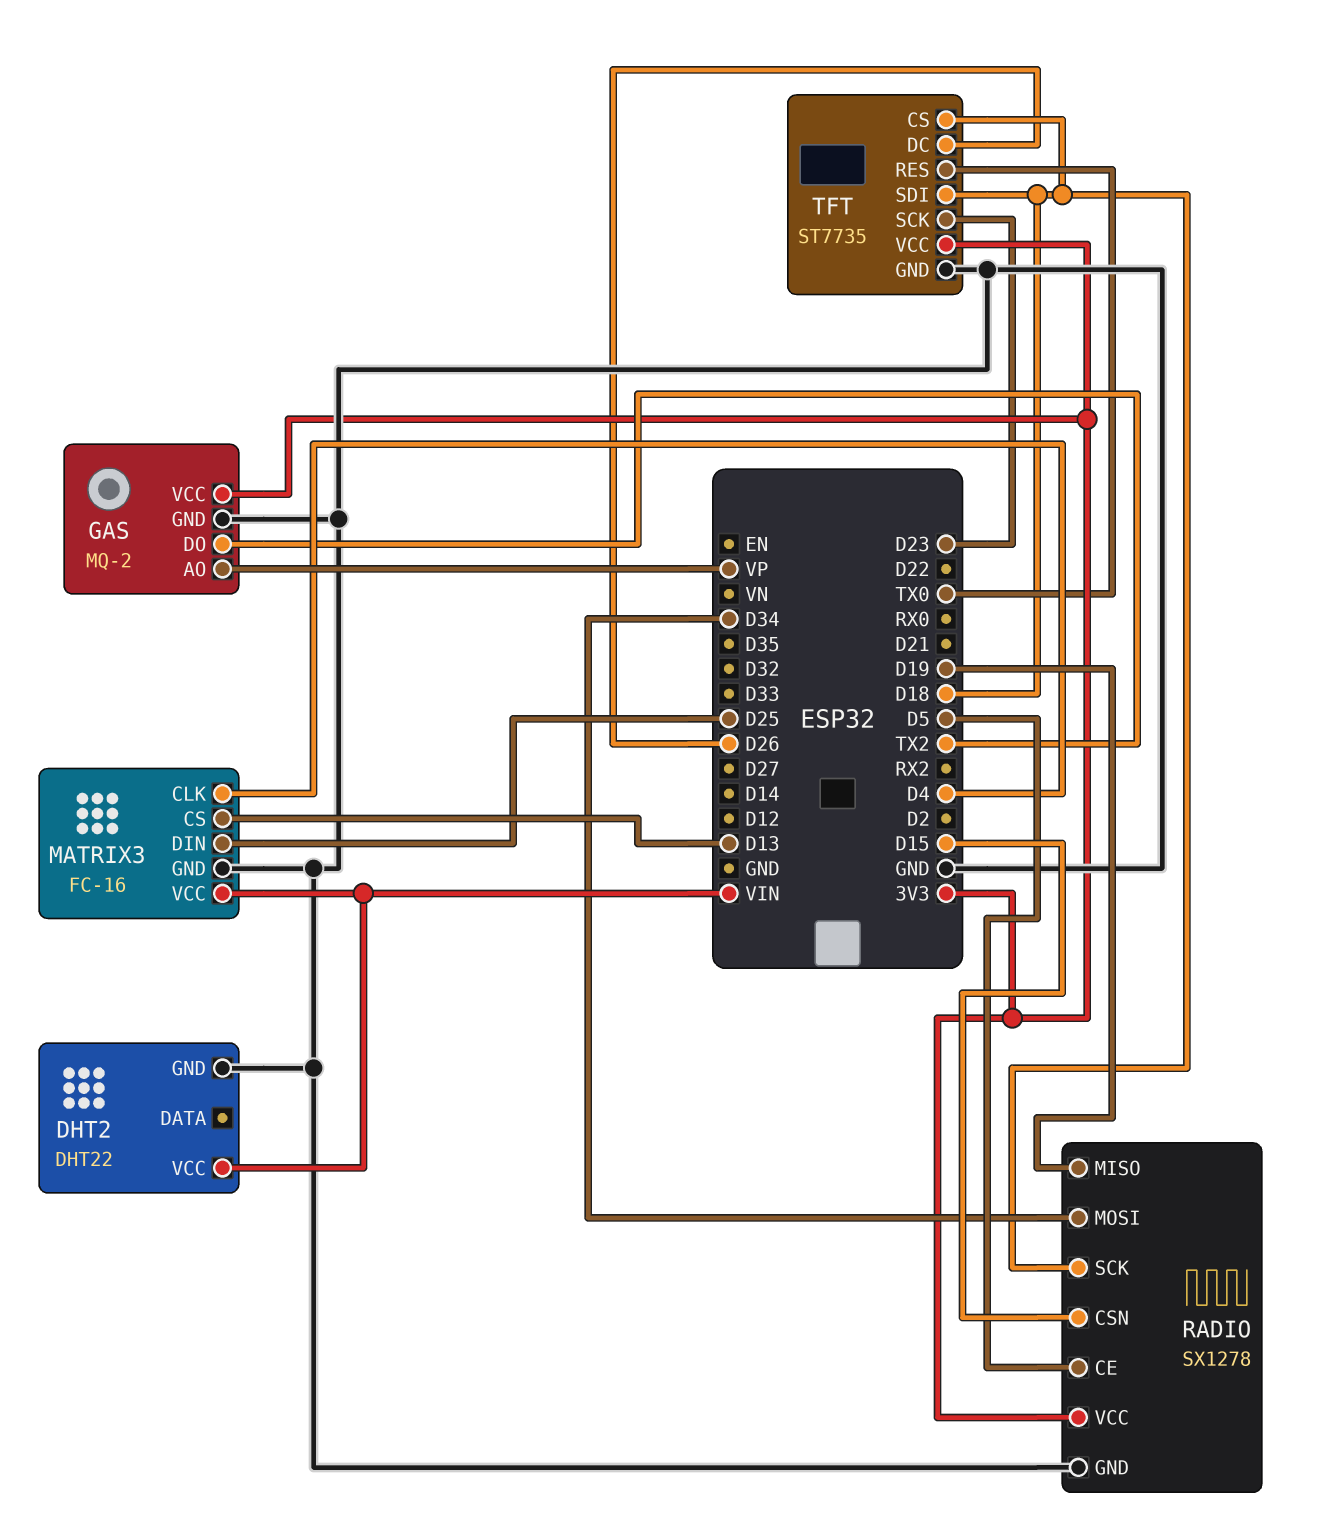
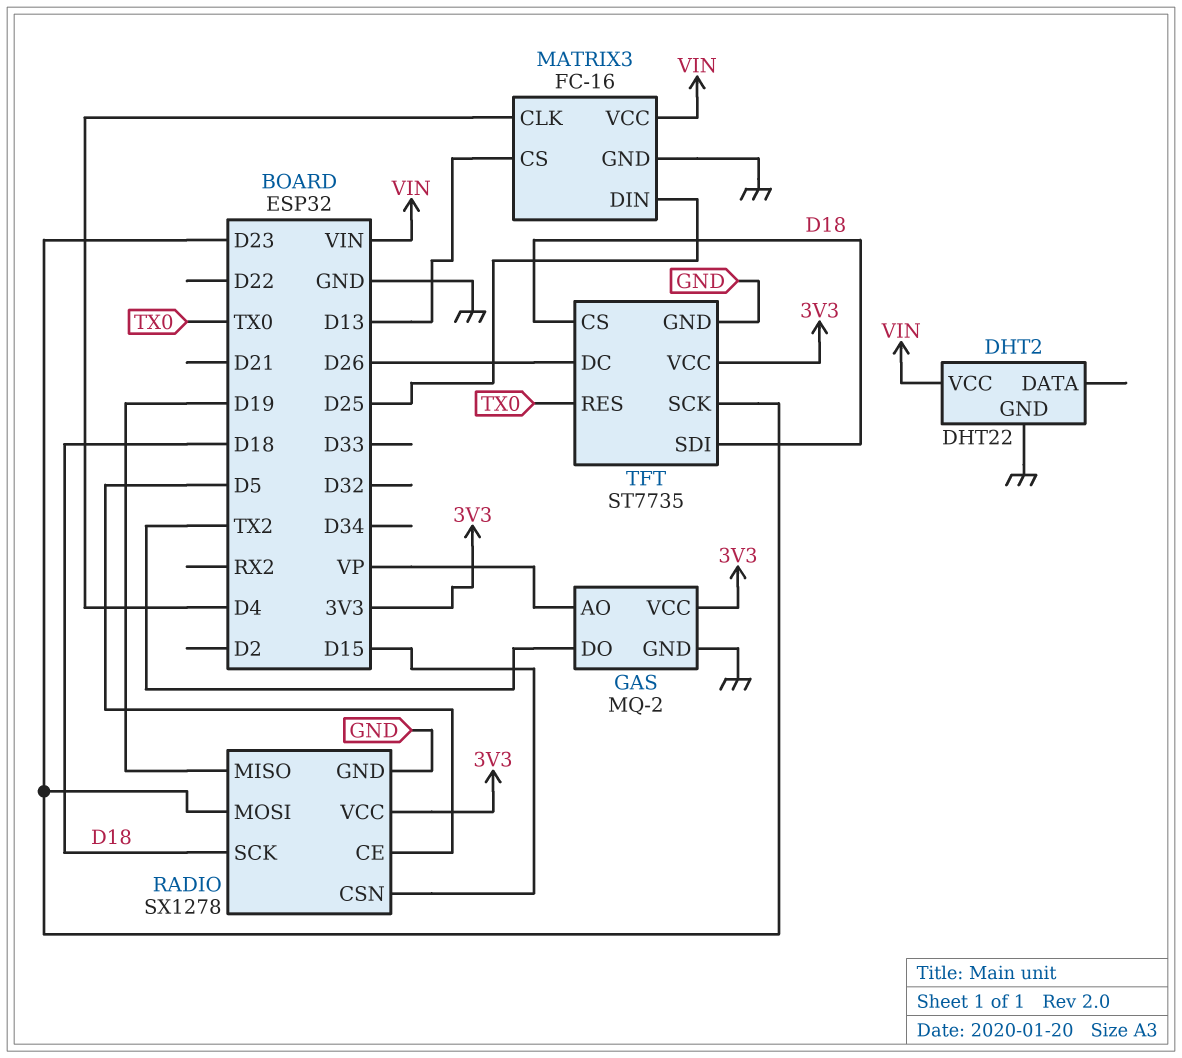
RADIO pin MOSI: D34 -> D23

